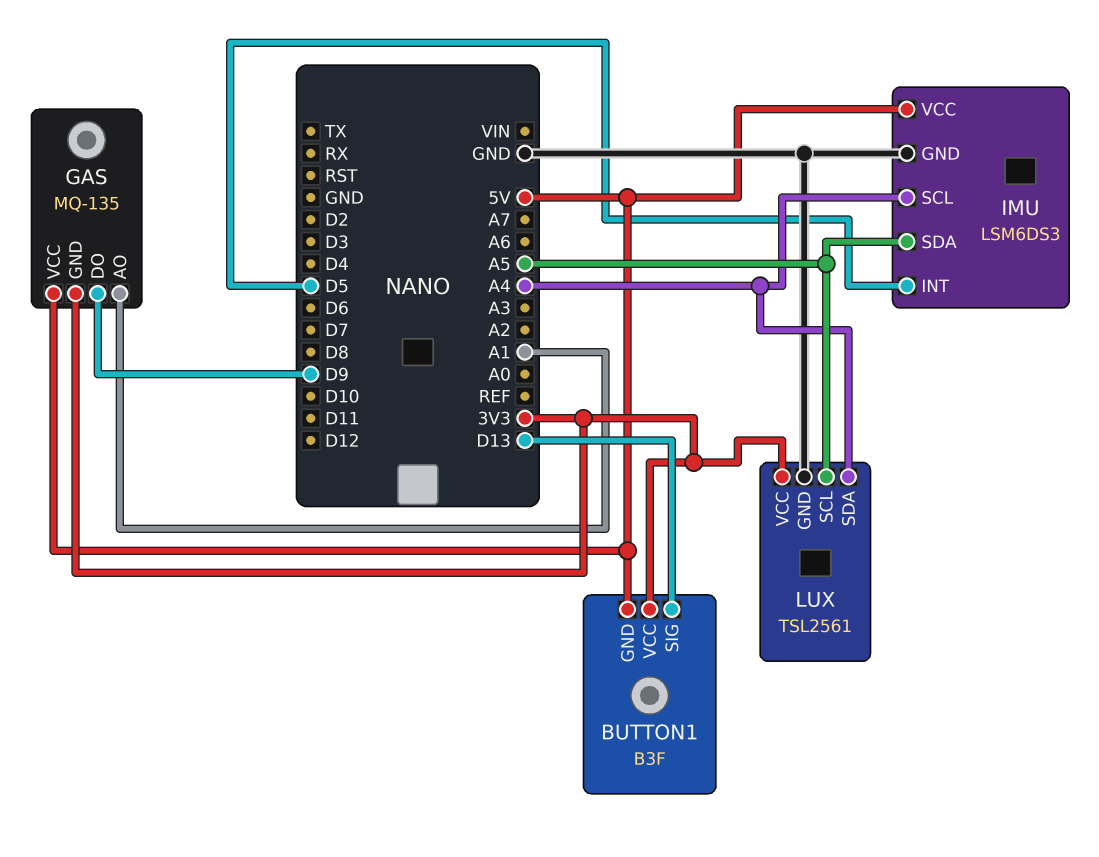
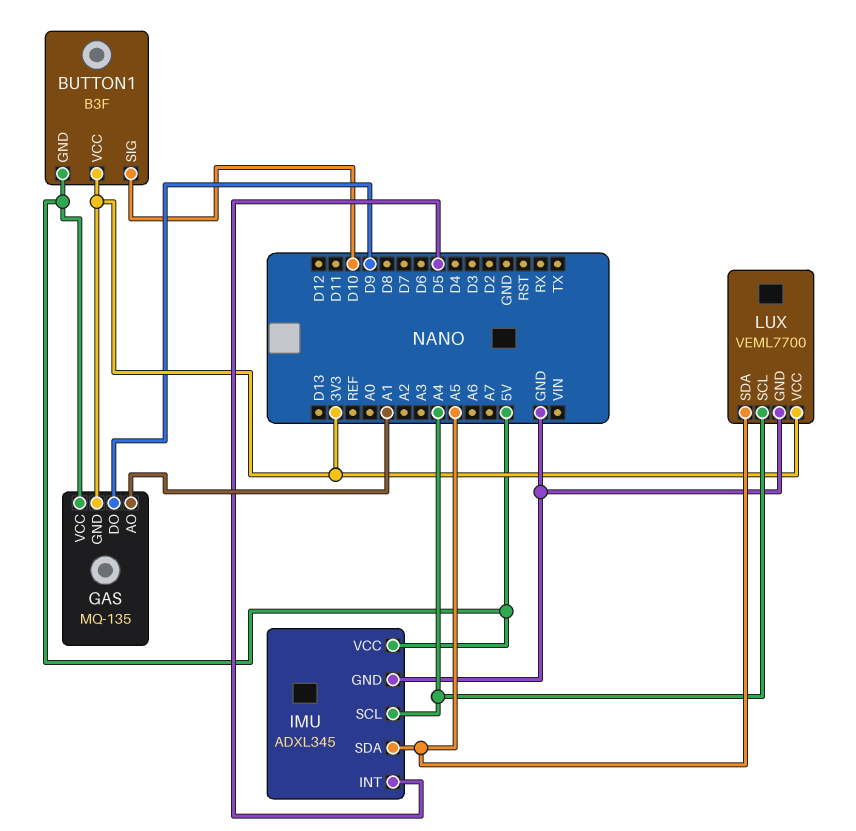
BUTTON1 pin SIG: D13 -> D10
IMU: LSM6DS3 -> ADXL345
LUX: TSL2561 -> VEML7700
LUX pin SCL: A5 -> A4
LUX pin SDA: A4 -> A5

